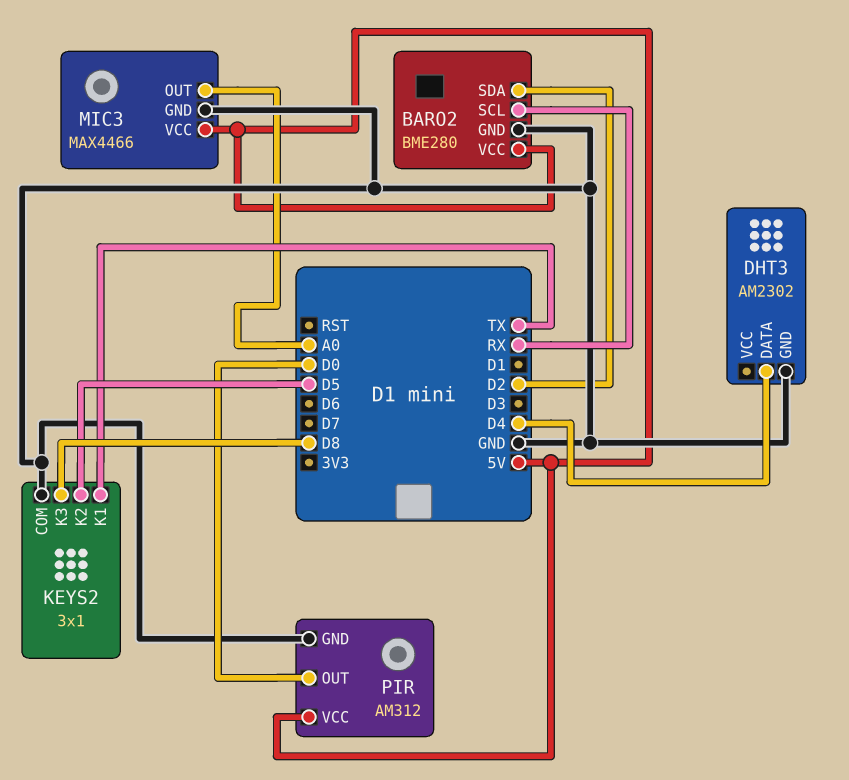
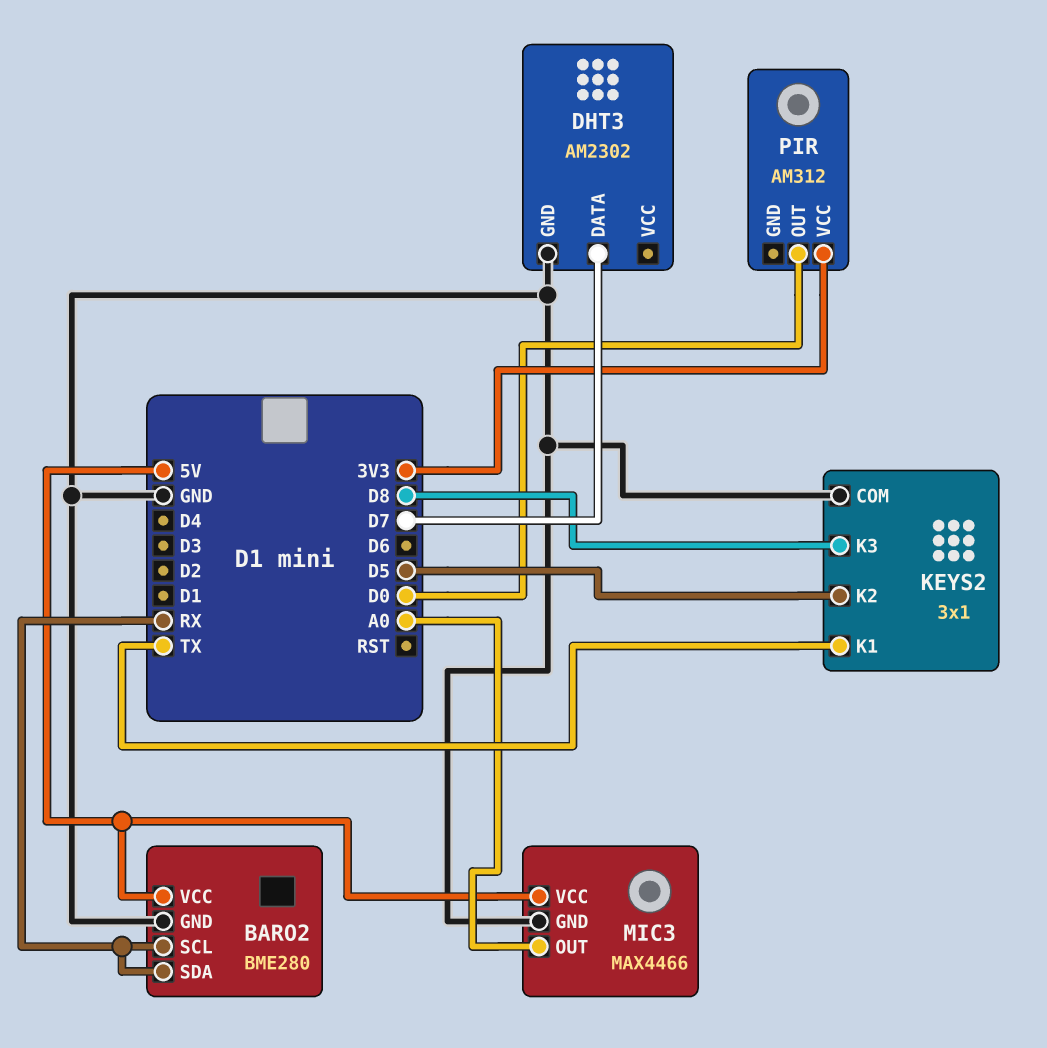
BARO2 pin SDA: D2 -> RX
DHT3 pin DATA: D4 -> D7
PIR pin GND: GND -> none
PIR pin VCC: 5V -> 3V3

